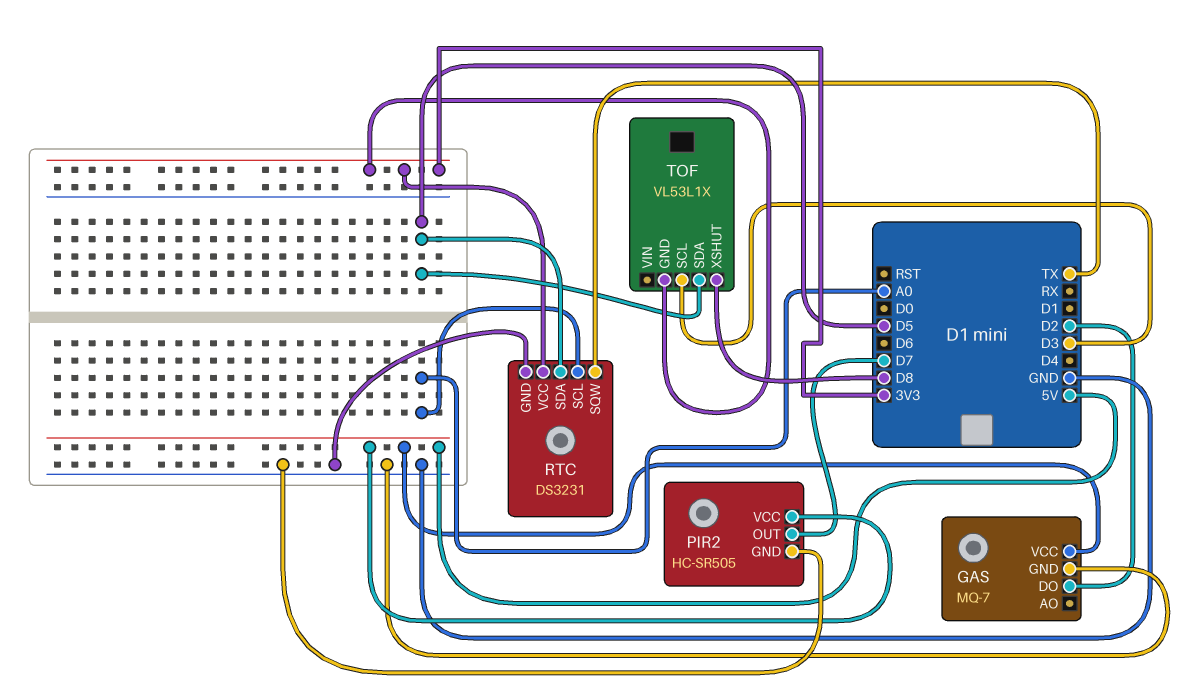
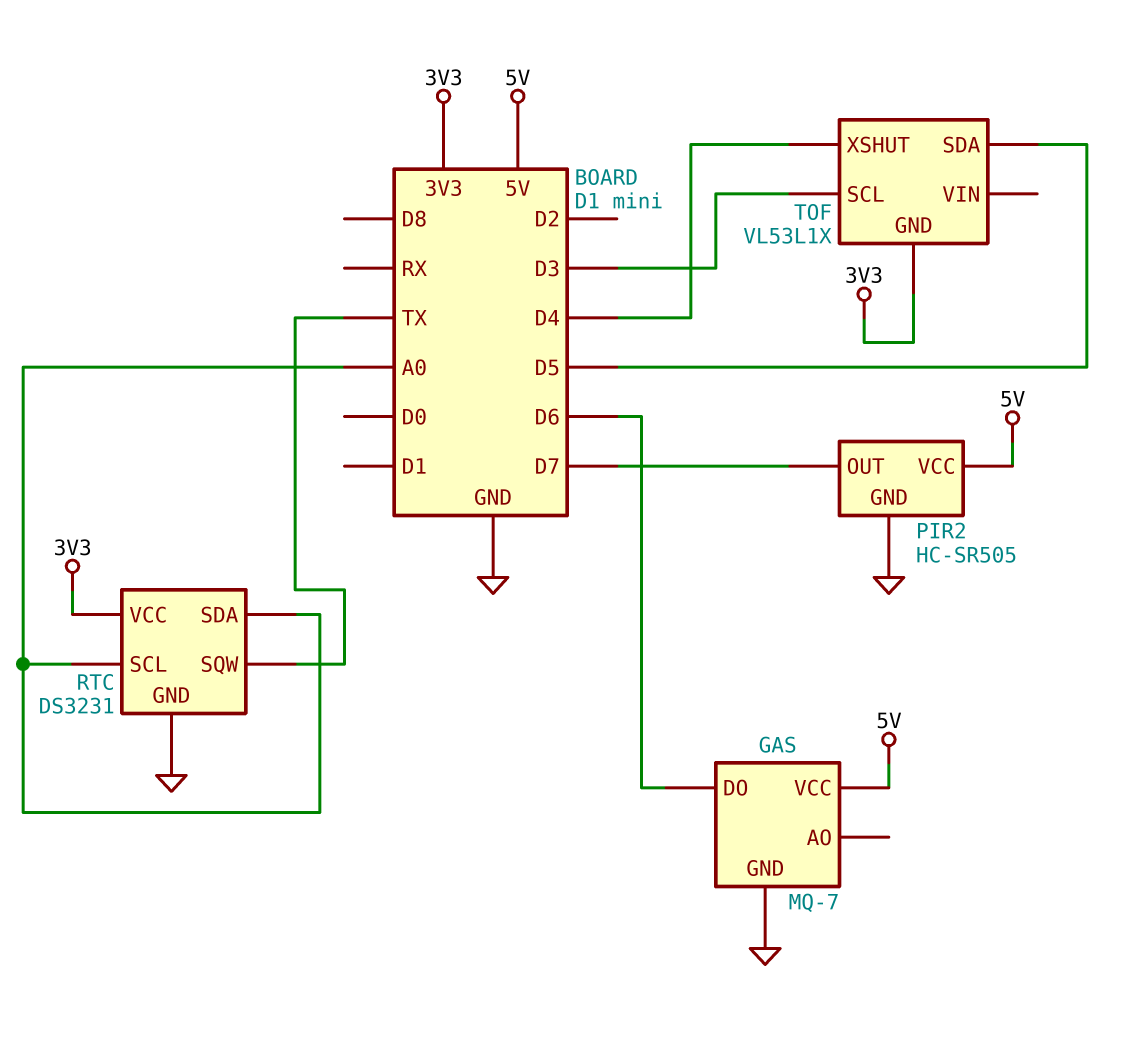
GAS pin DO: D2 -> D6
RTC pin SDA: D5 -> A0
TOF pin XSHUT: D8 -> D4

